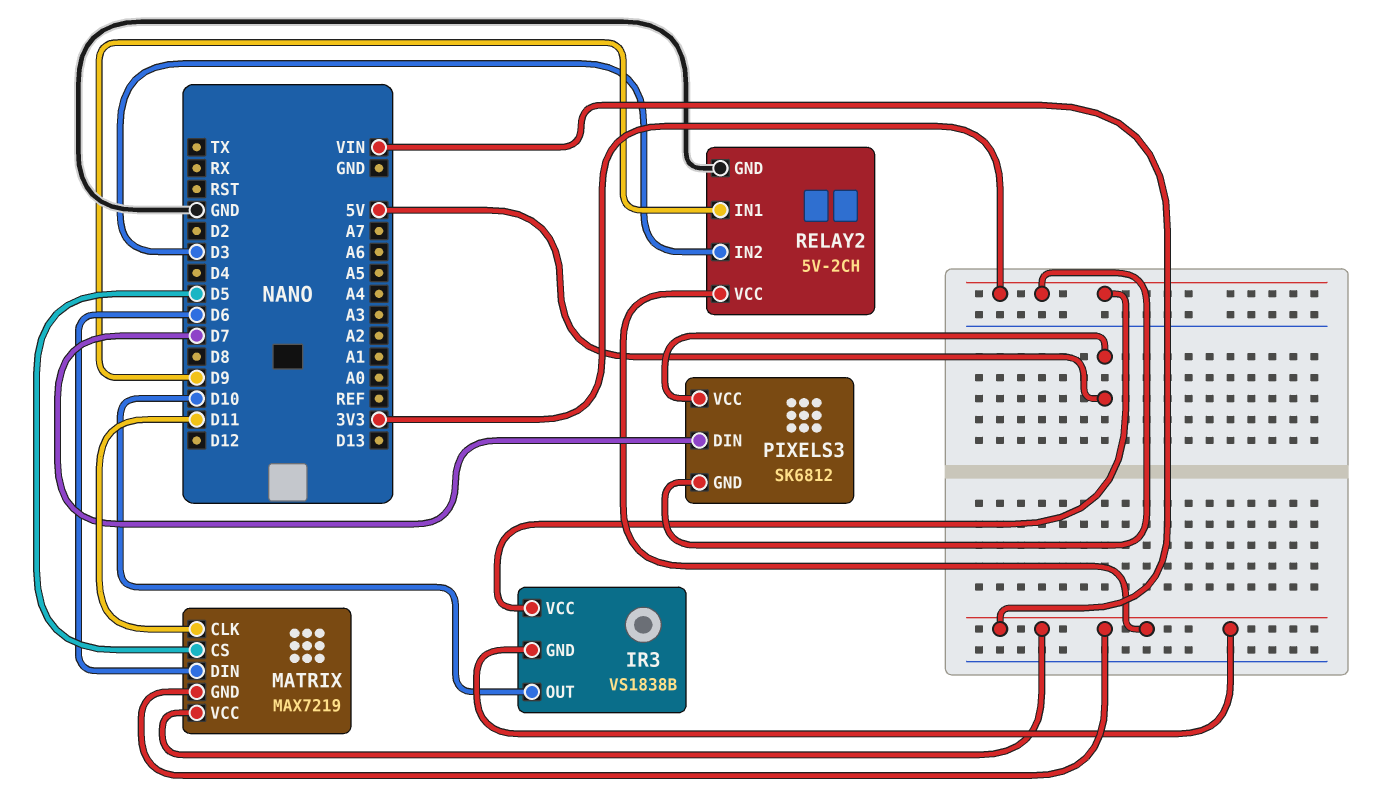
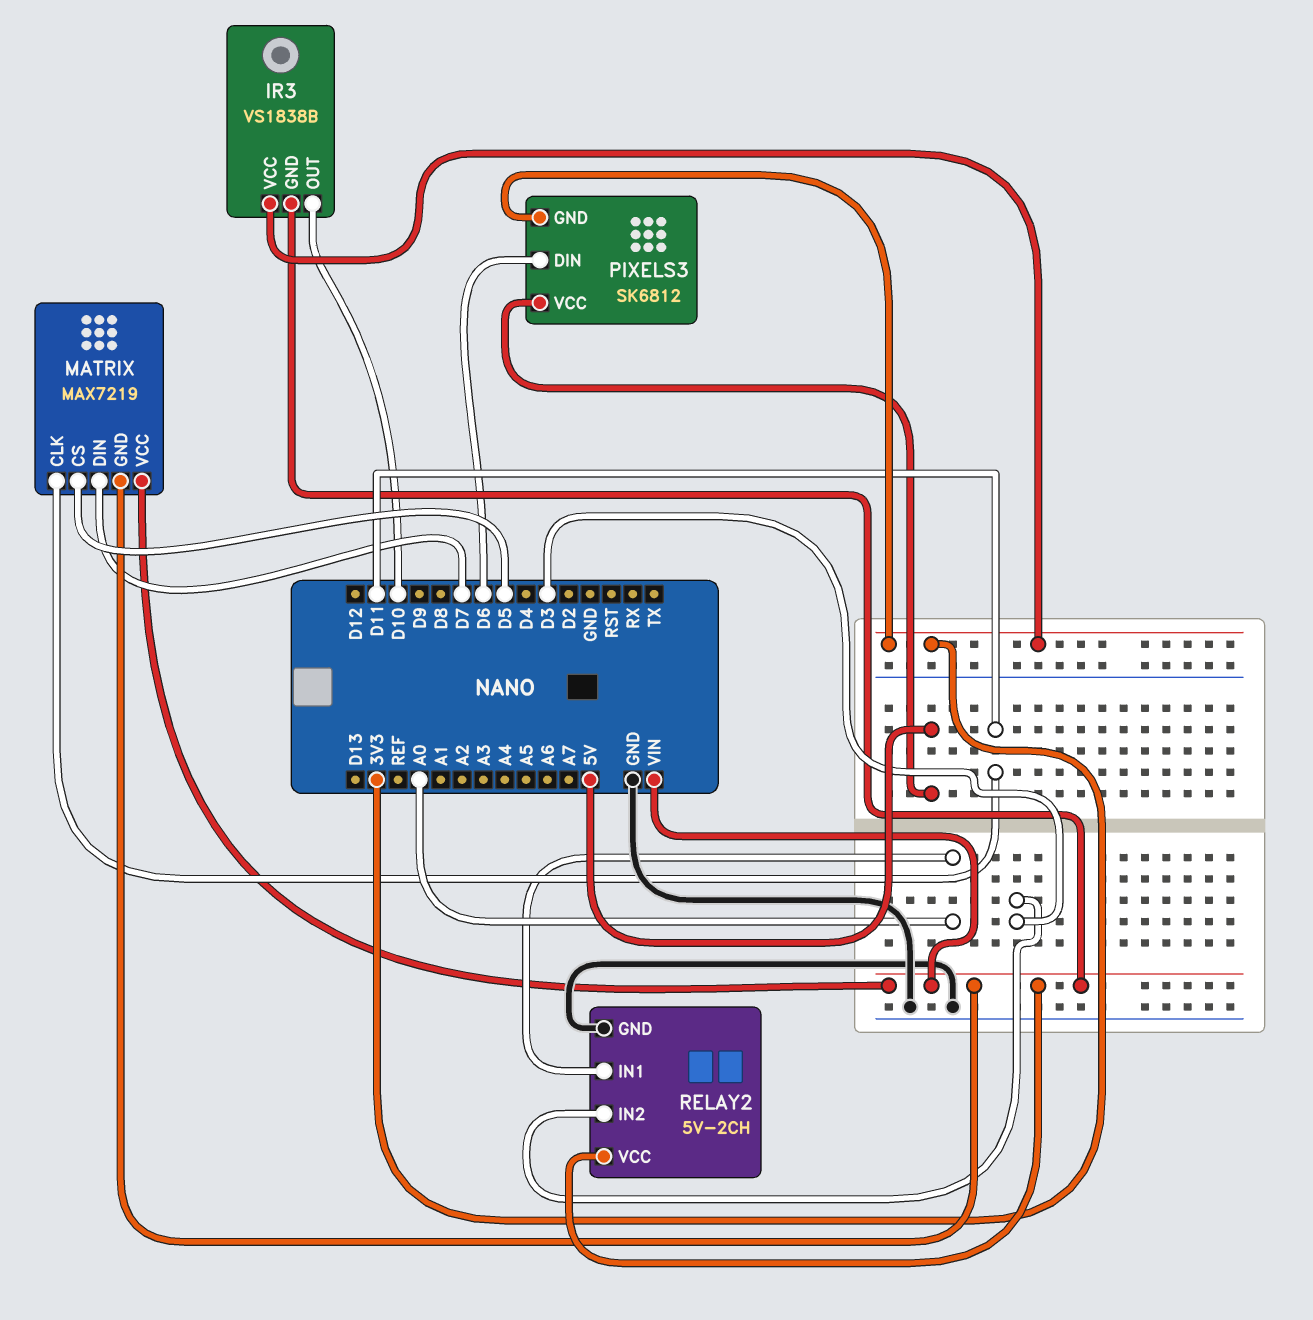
MATRIX pin DIN: D6 -> D7
PIXELS3 pin DIN: D7 -> D6
RELAY2 pin IN1: D9 -> A0

